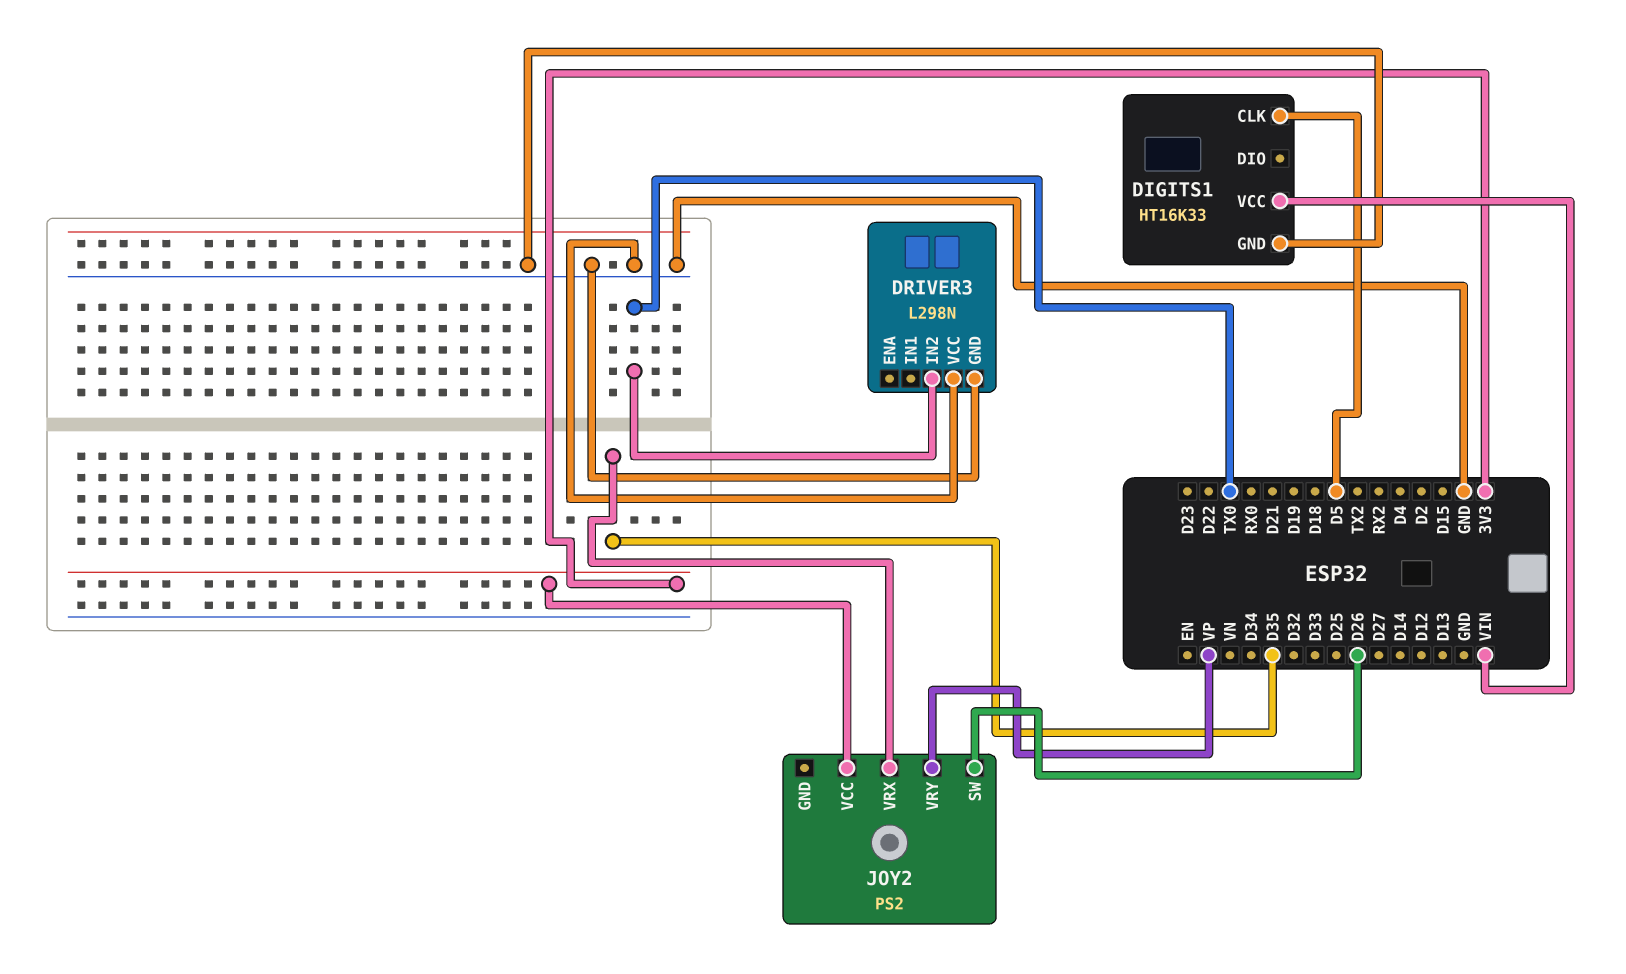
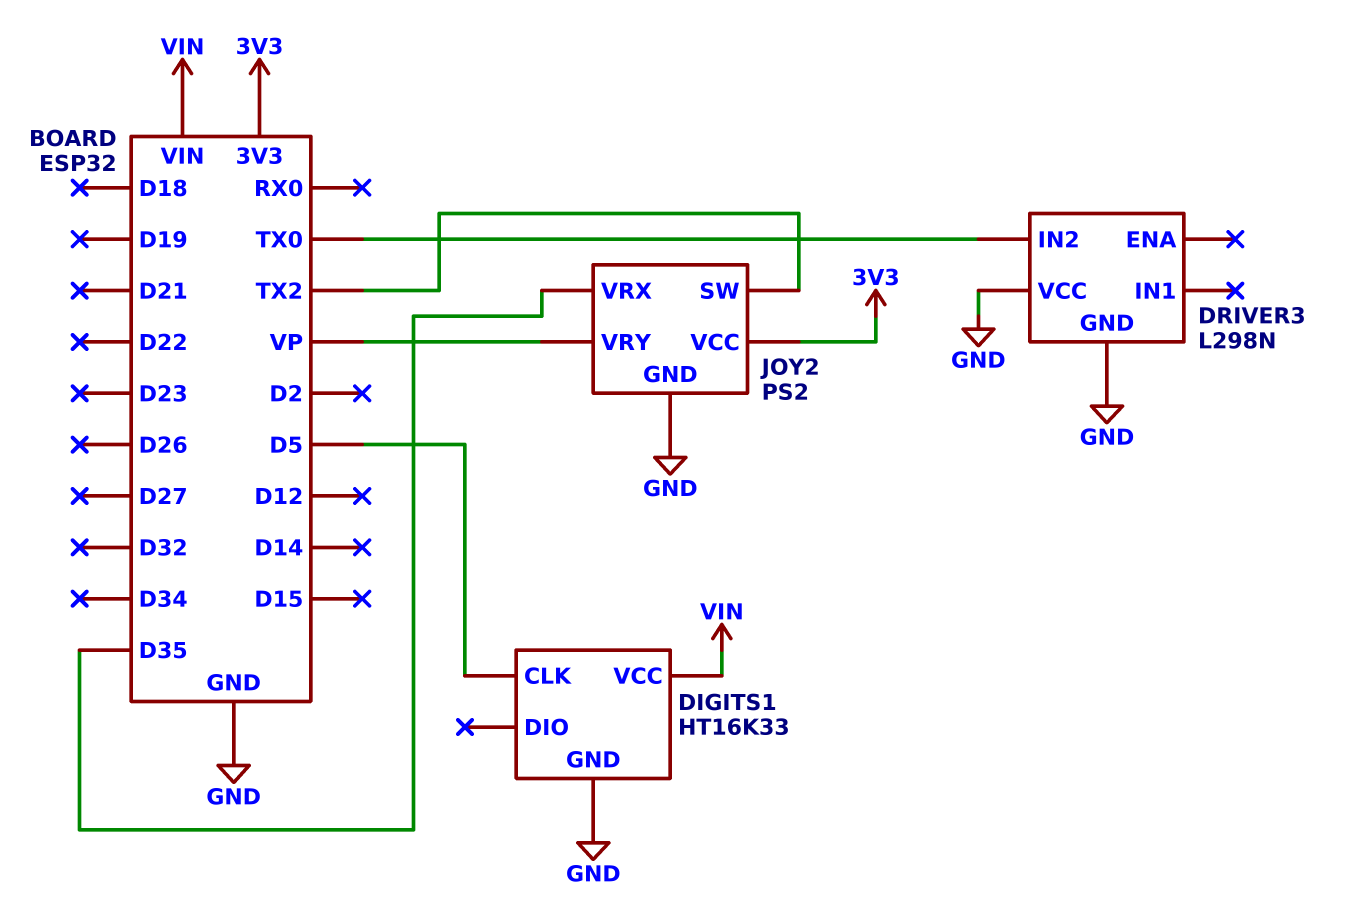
JOY2 pin GND: none -> GND
JOY2 pin SW: D26 -> TX2

